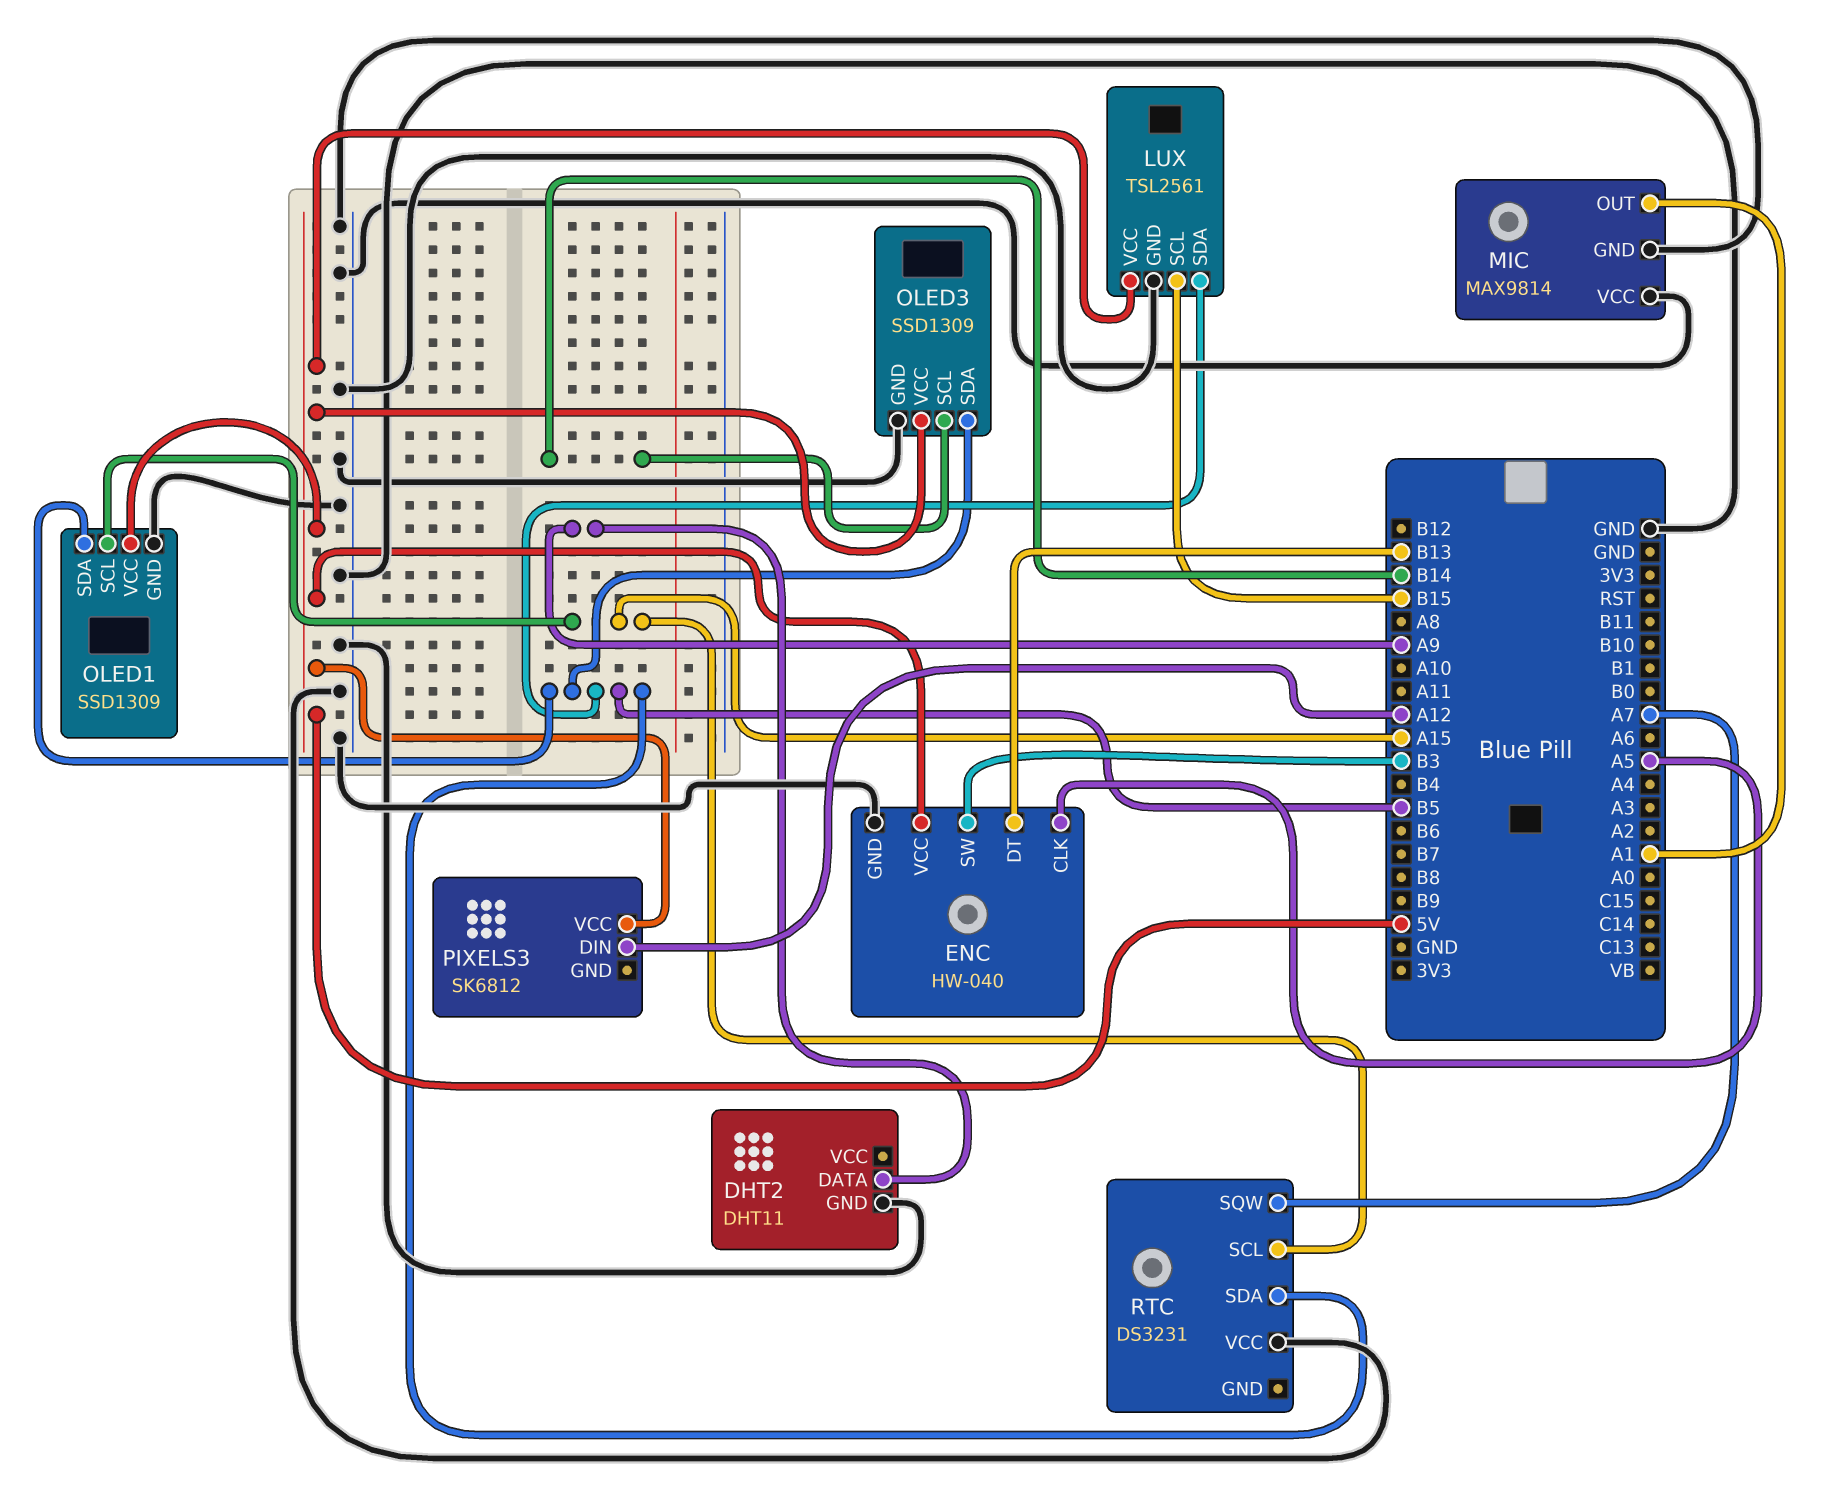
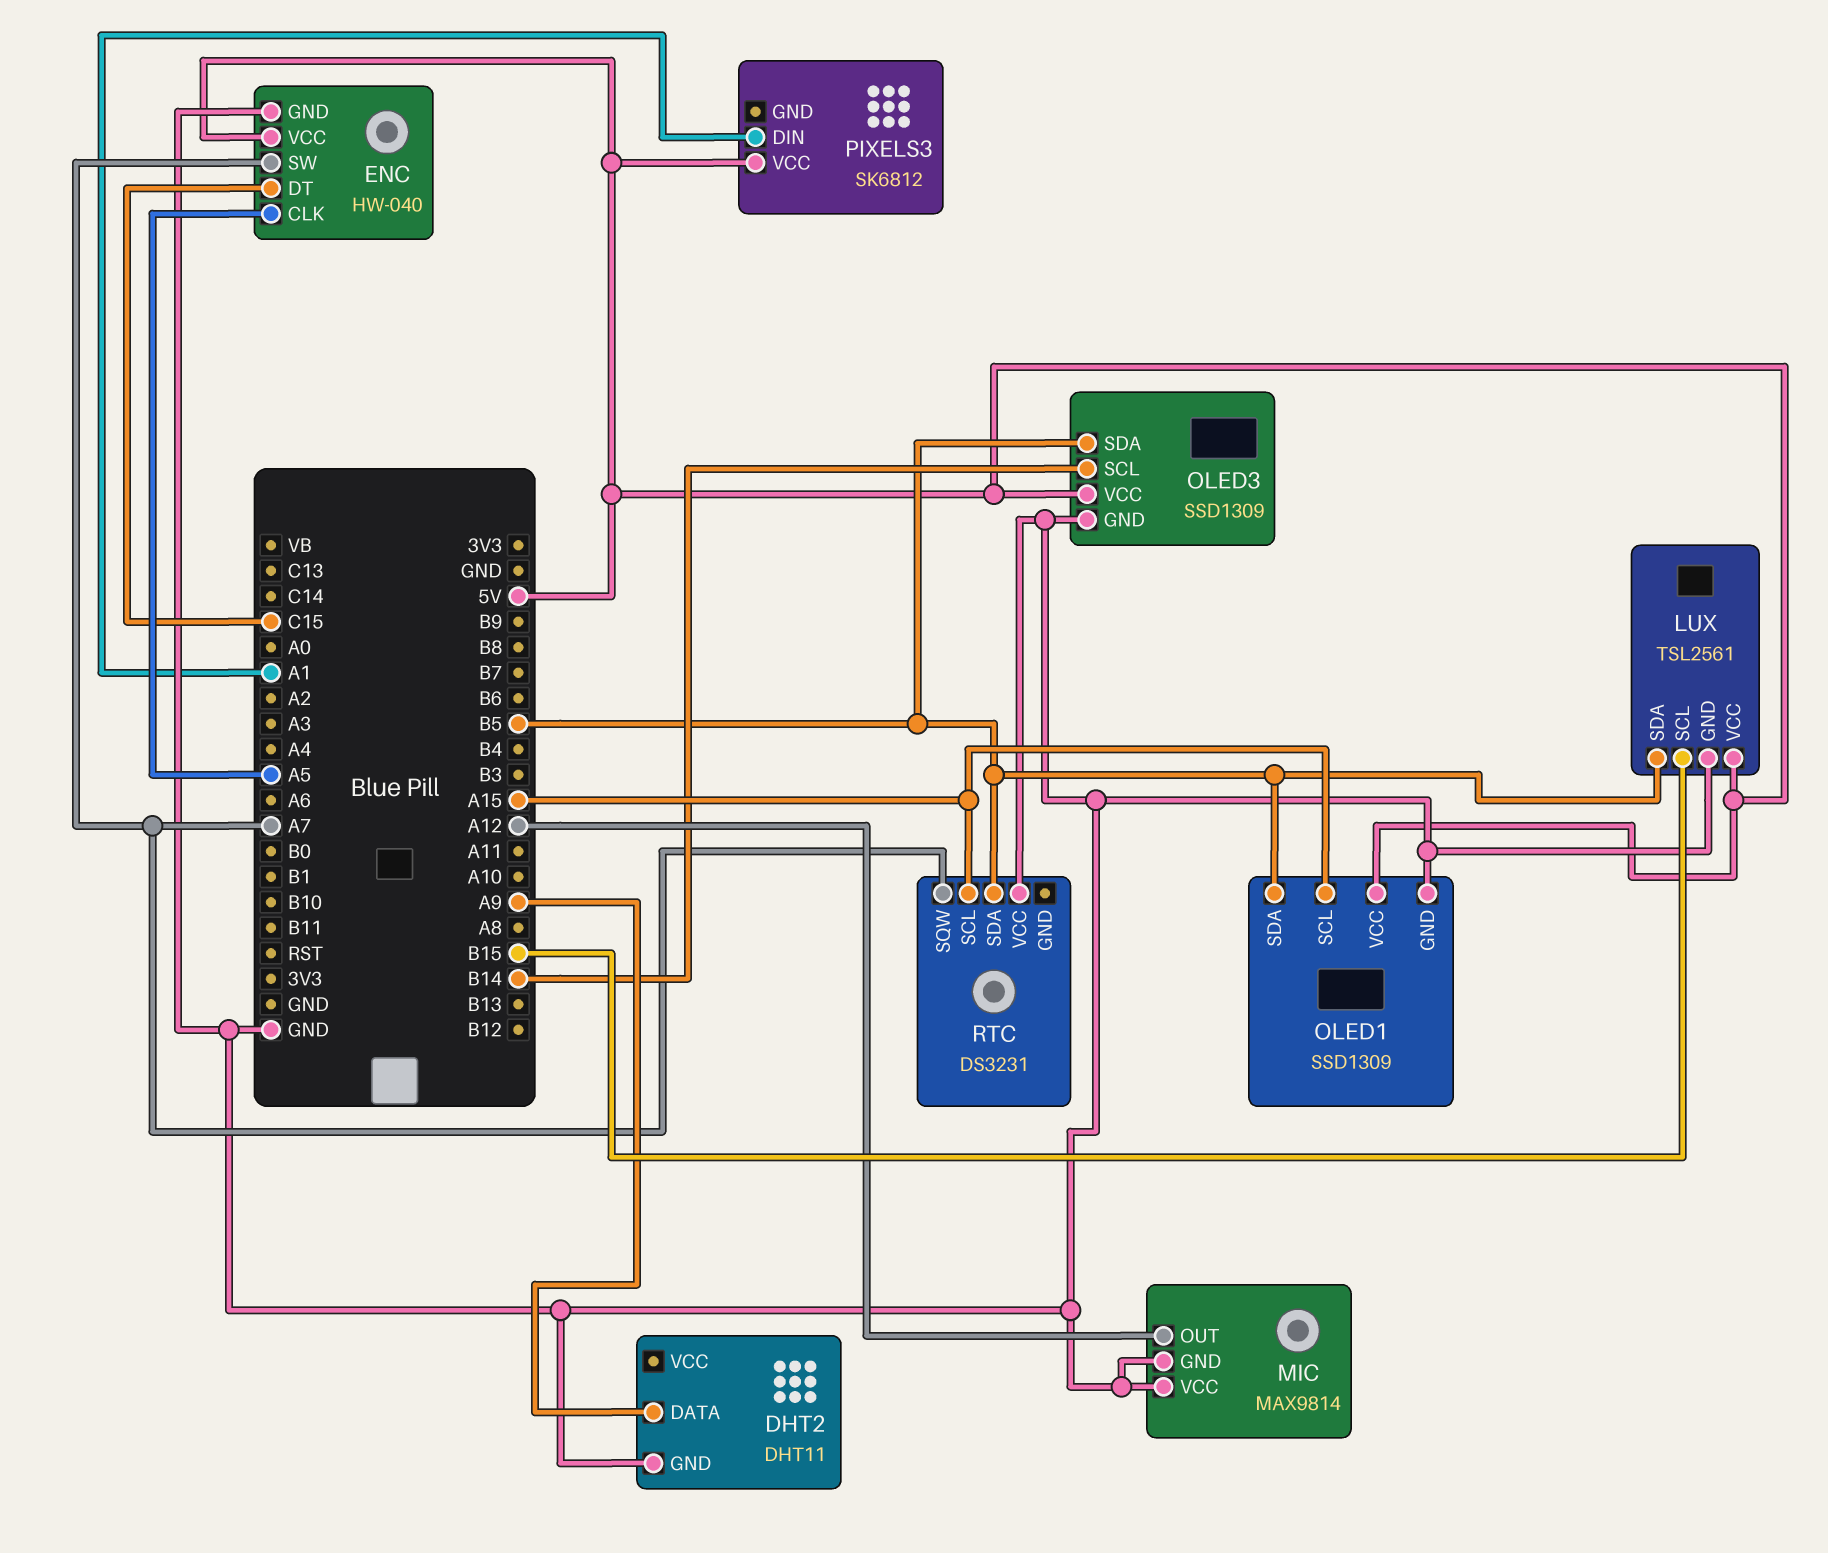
ENC pin DT: B13 -> C15
ENC pin SW: B3 -> A7
MIC pin OUT: A1 -> A12
PIXELS3 pin DIN: A12 -> A1

